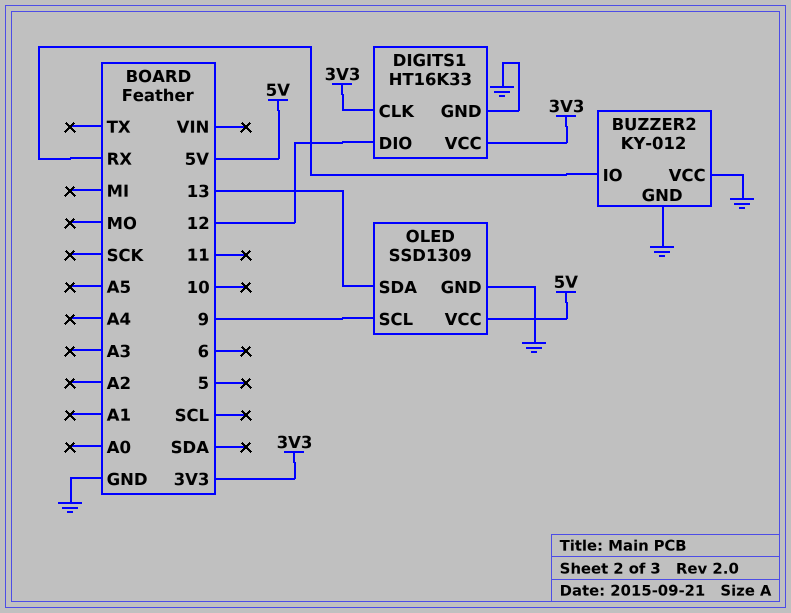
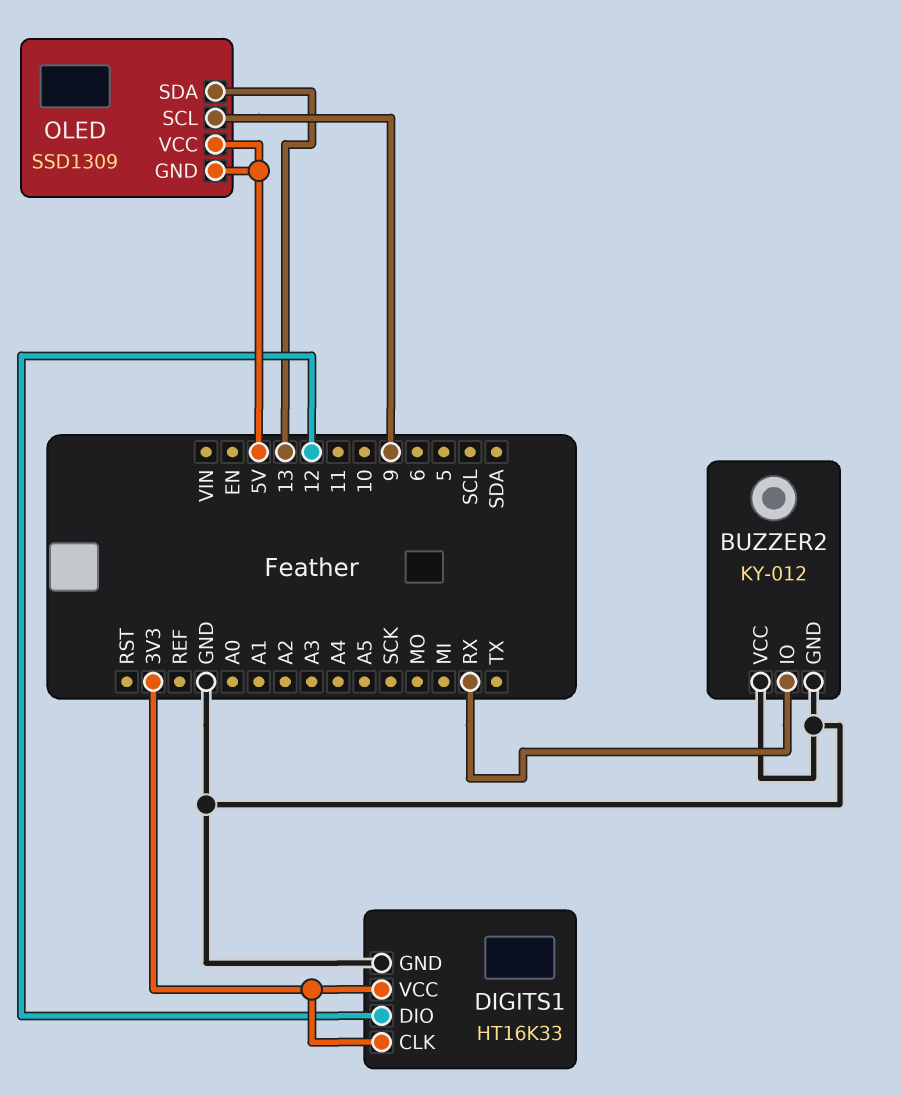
OLED pin GND: GND -> 5V

